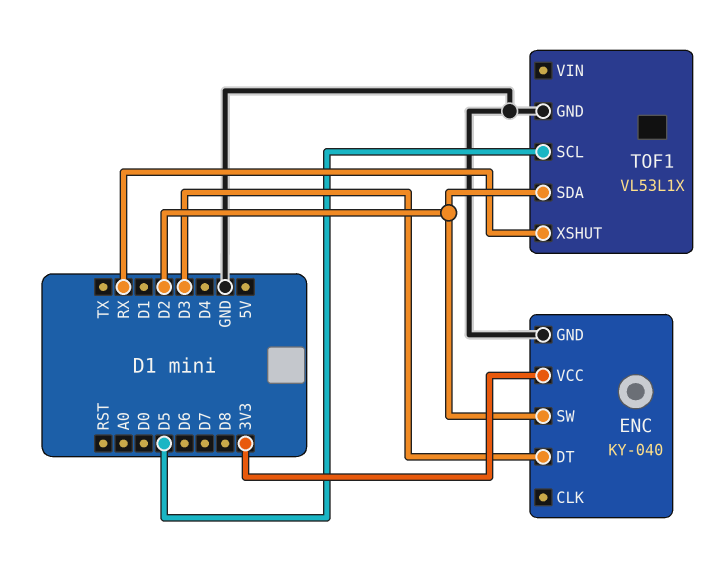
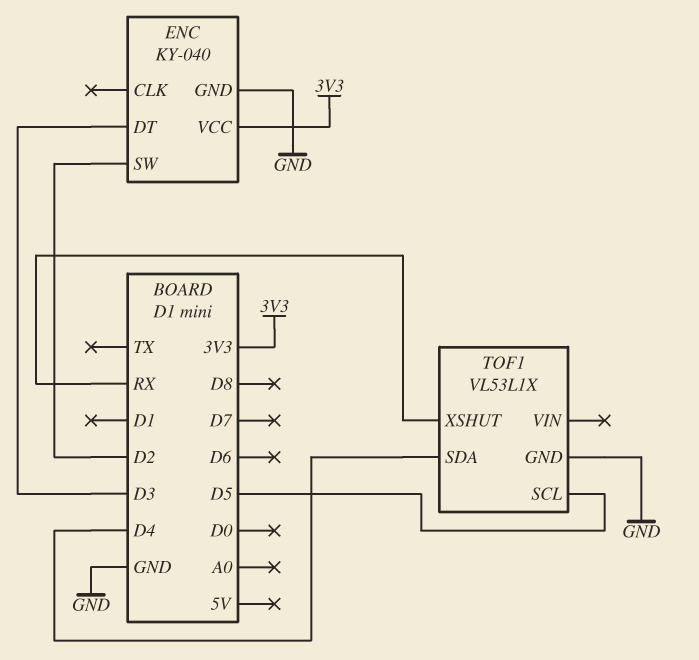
TOF1 pin SDA: D2 -> D4

